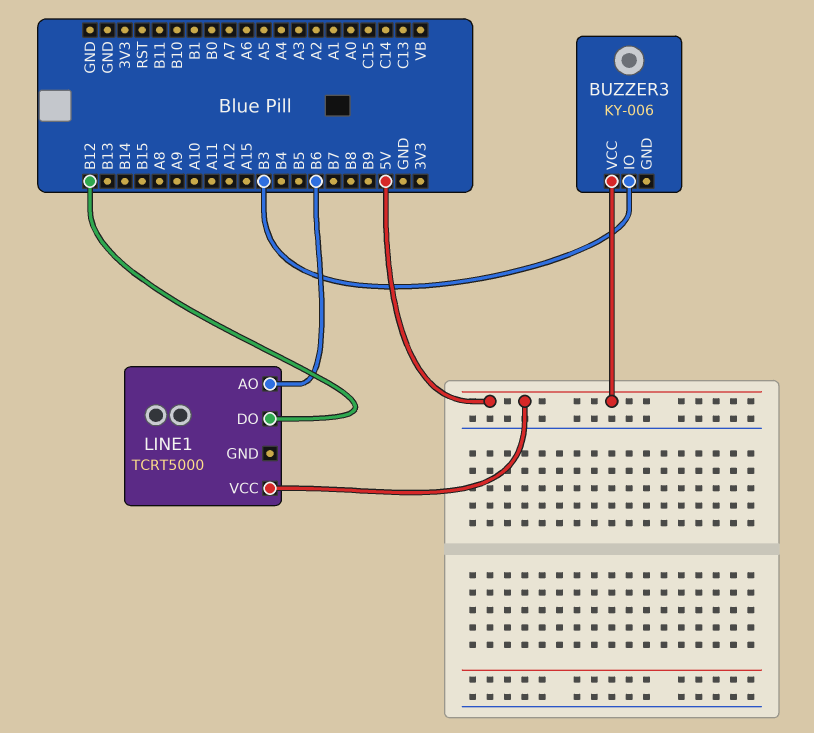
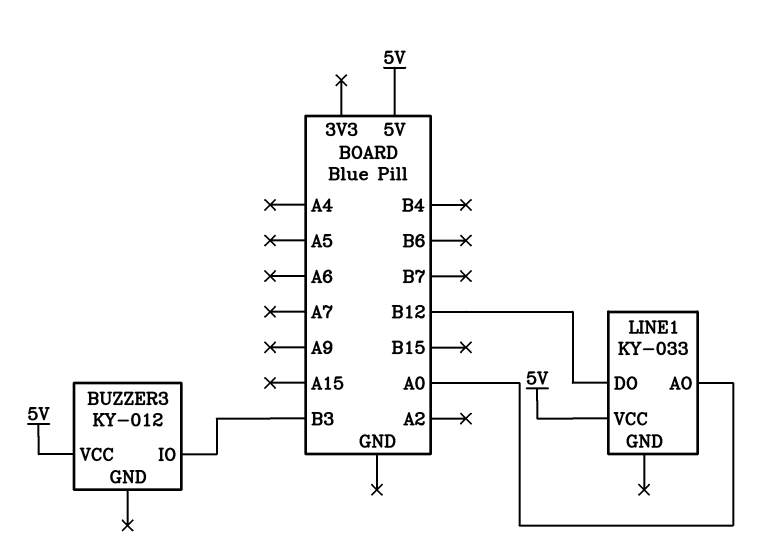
BUZZER3: KY-006 -> KY-012
LINE1: TCRT5000 -> KY-033
LINE1 pin AO: B6 -> A0

